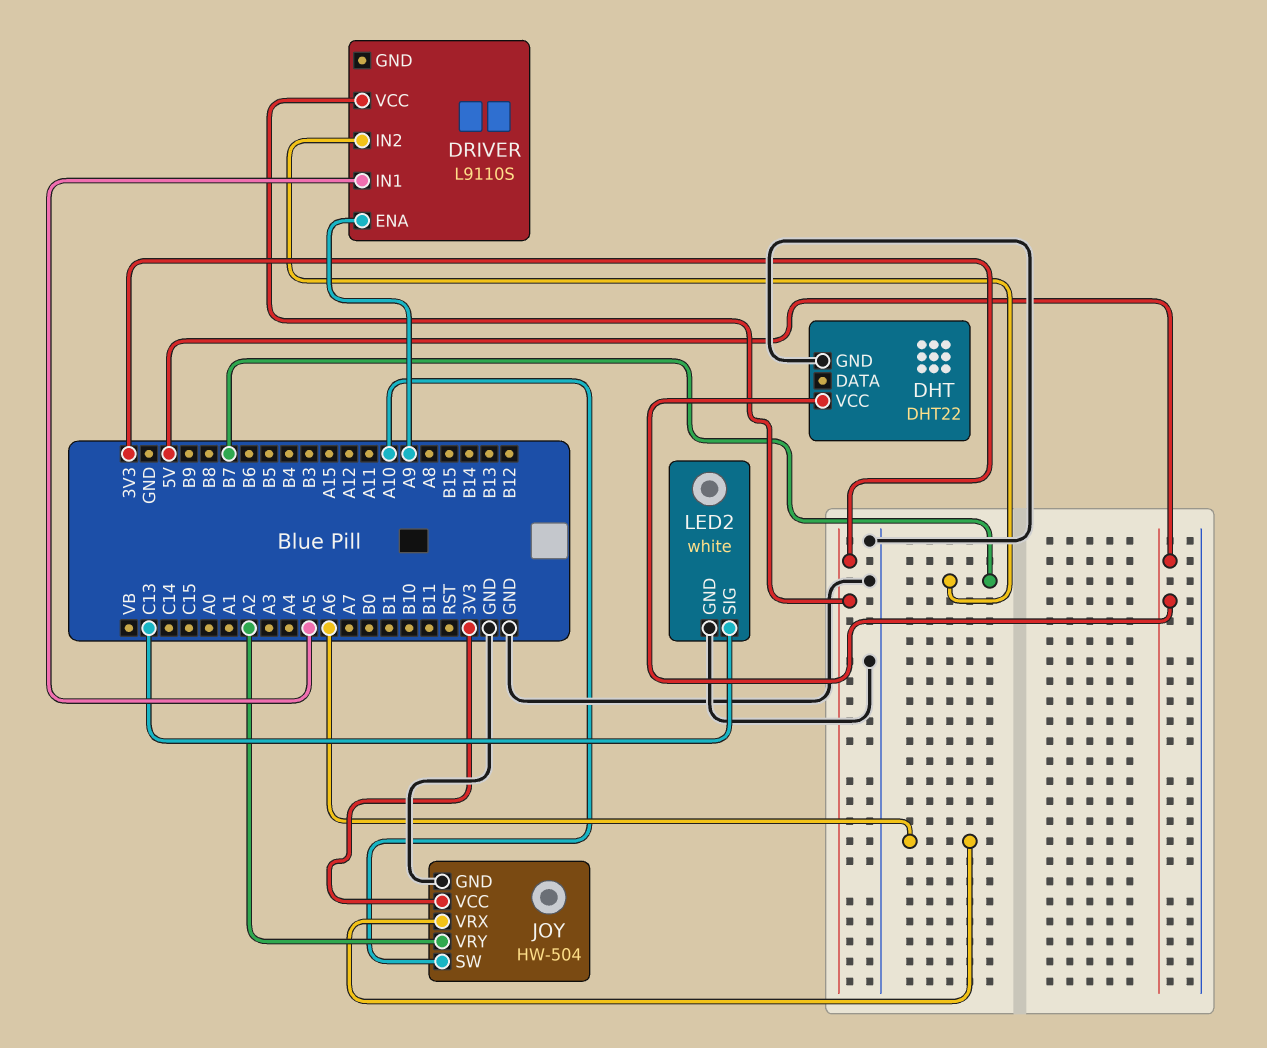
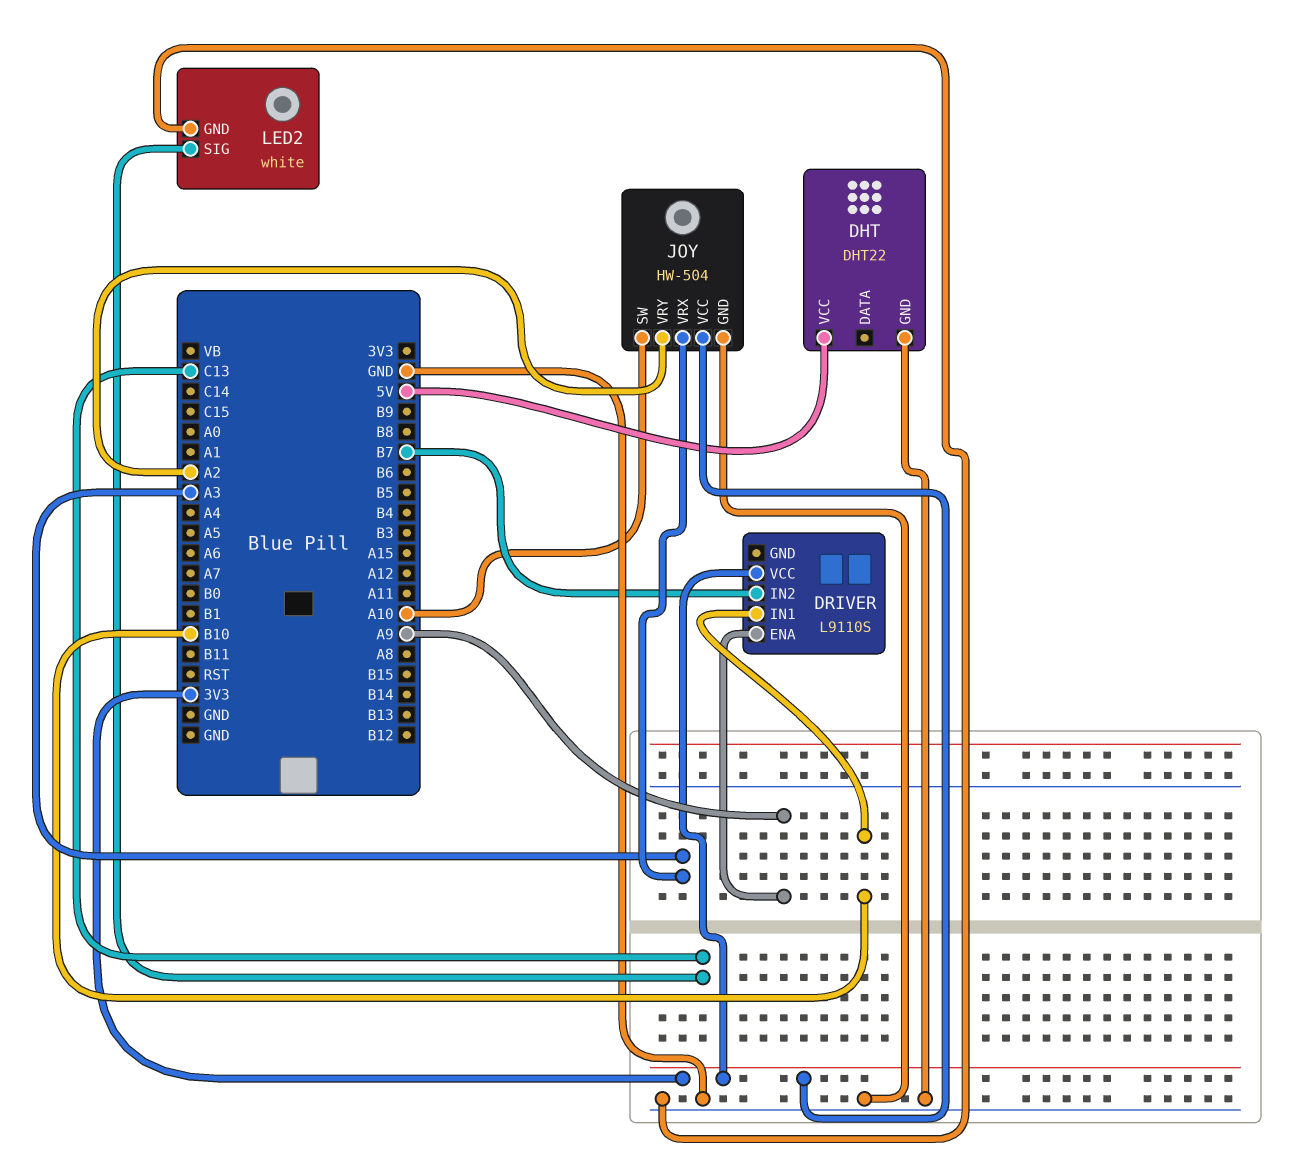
DRIVER pin IN1: A5 -> B10
JOY pin VRX: A6 -> A3

